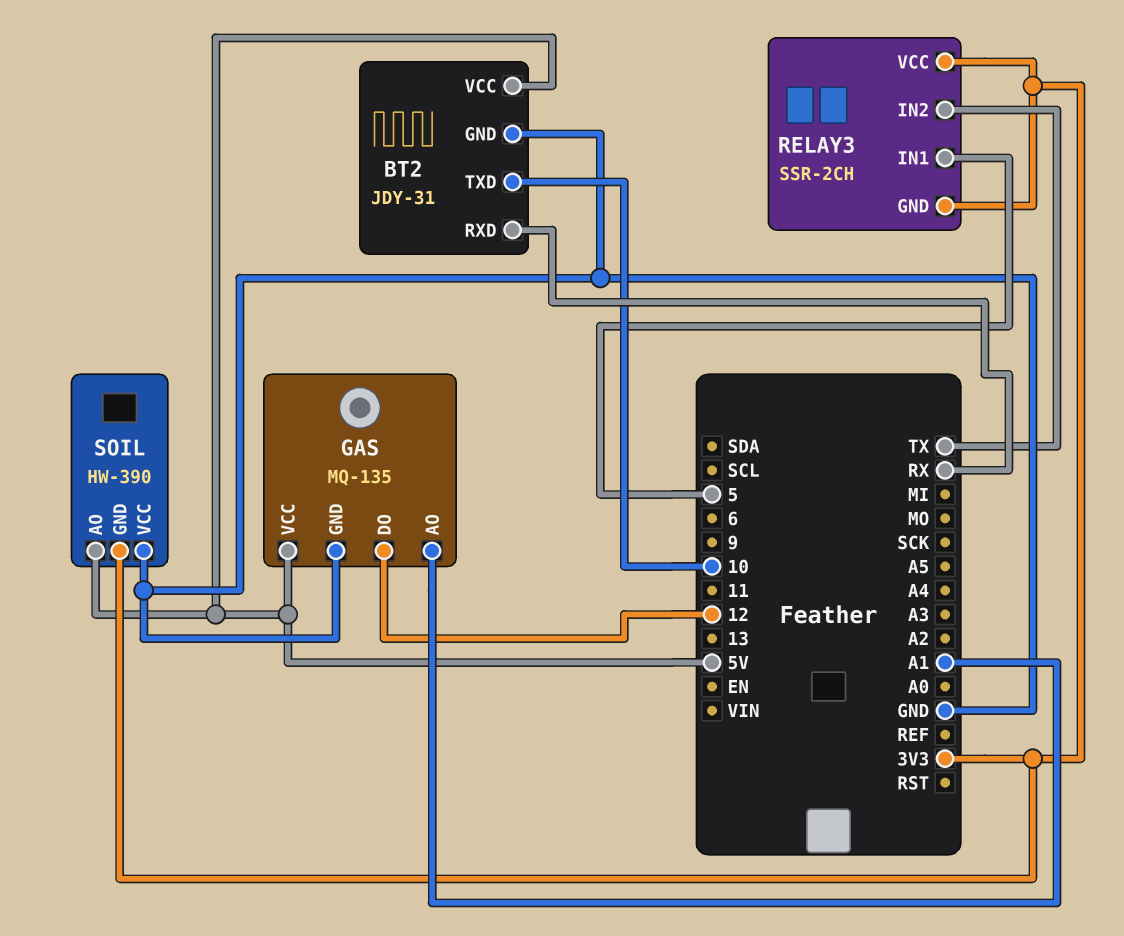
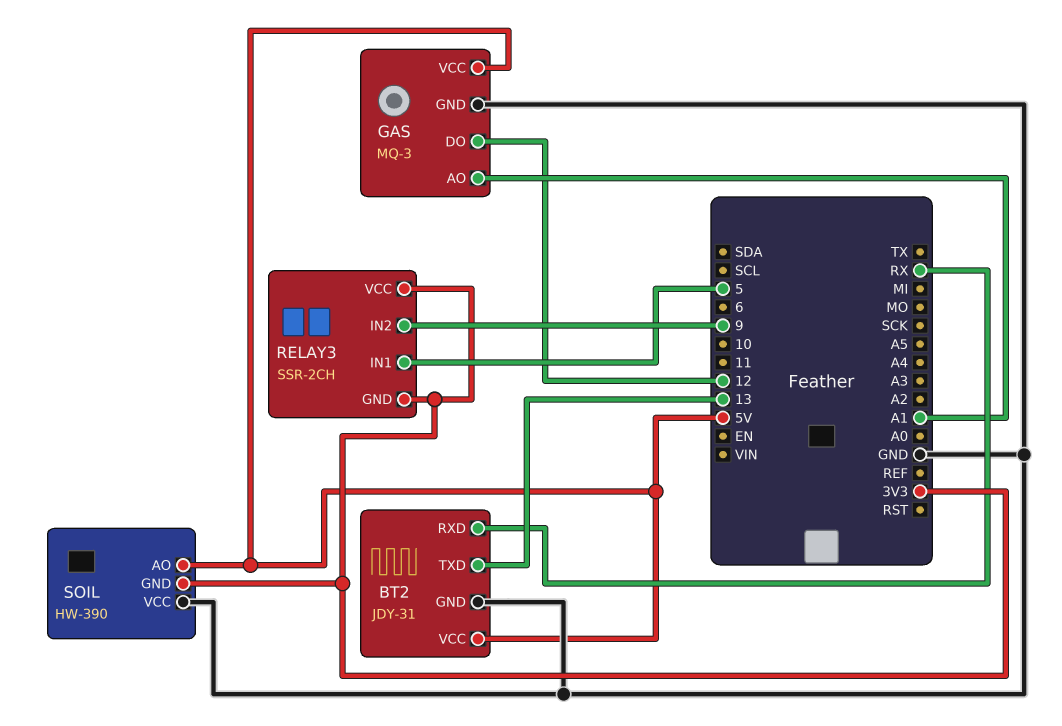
BT2 pin TXD: 10 -> 13
GAS: MQ-135 -> MQ-3
RELAY3 pin IN2: TX -> 9

